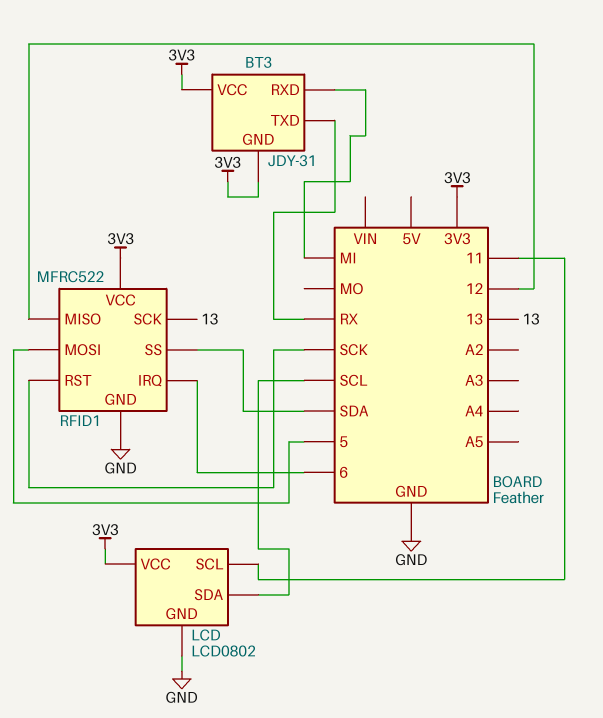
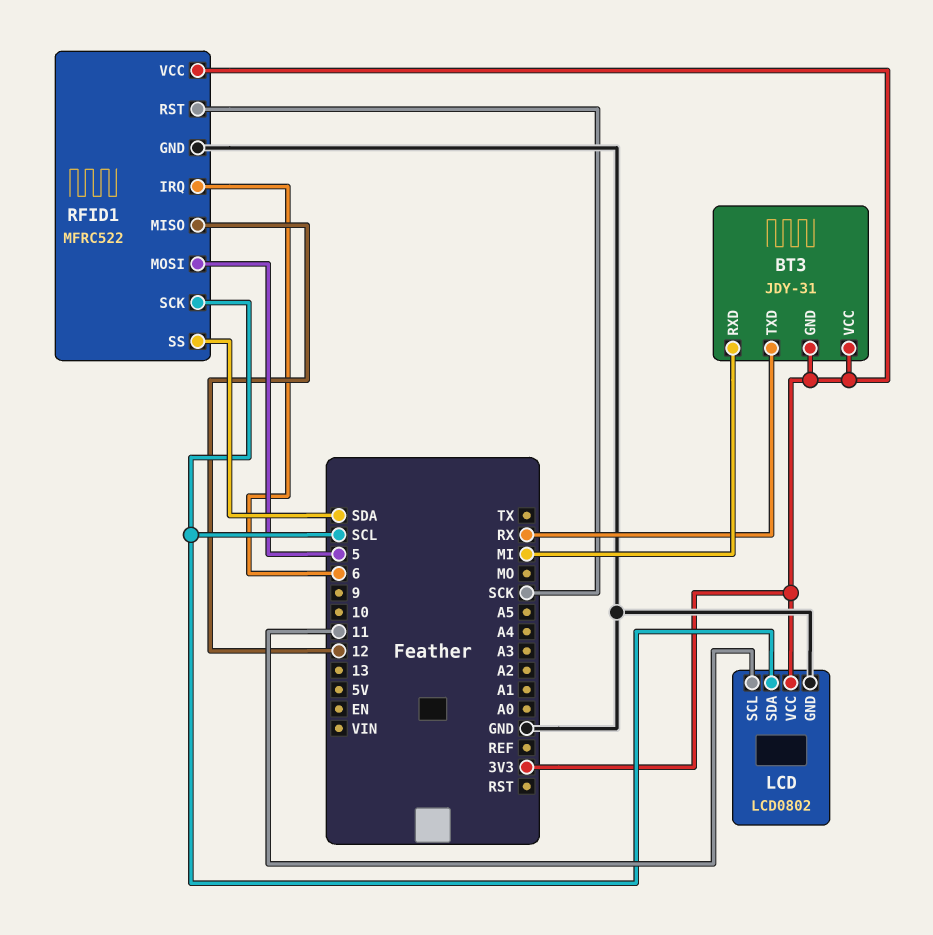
RFID1 pin SCK: 13 -> SCL

